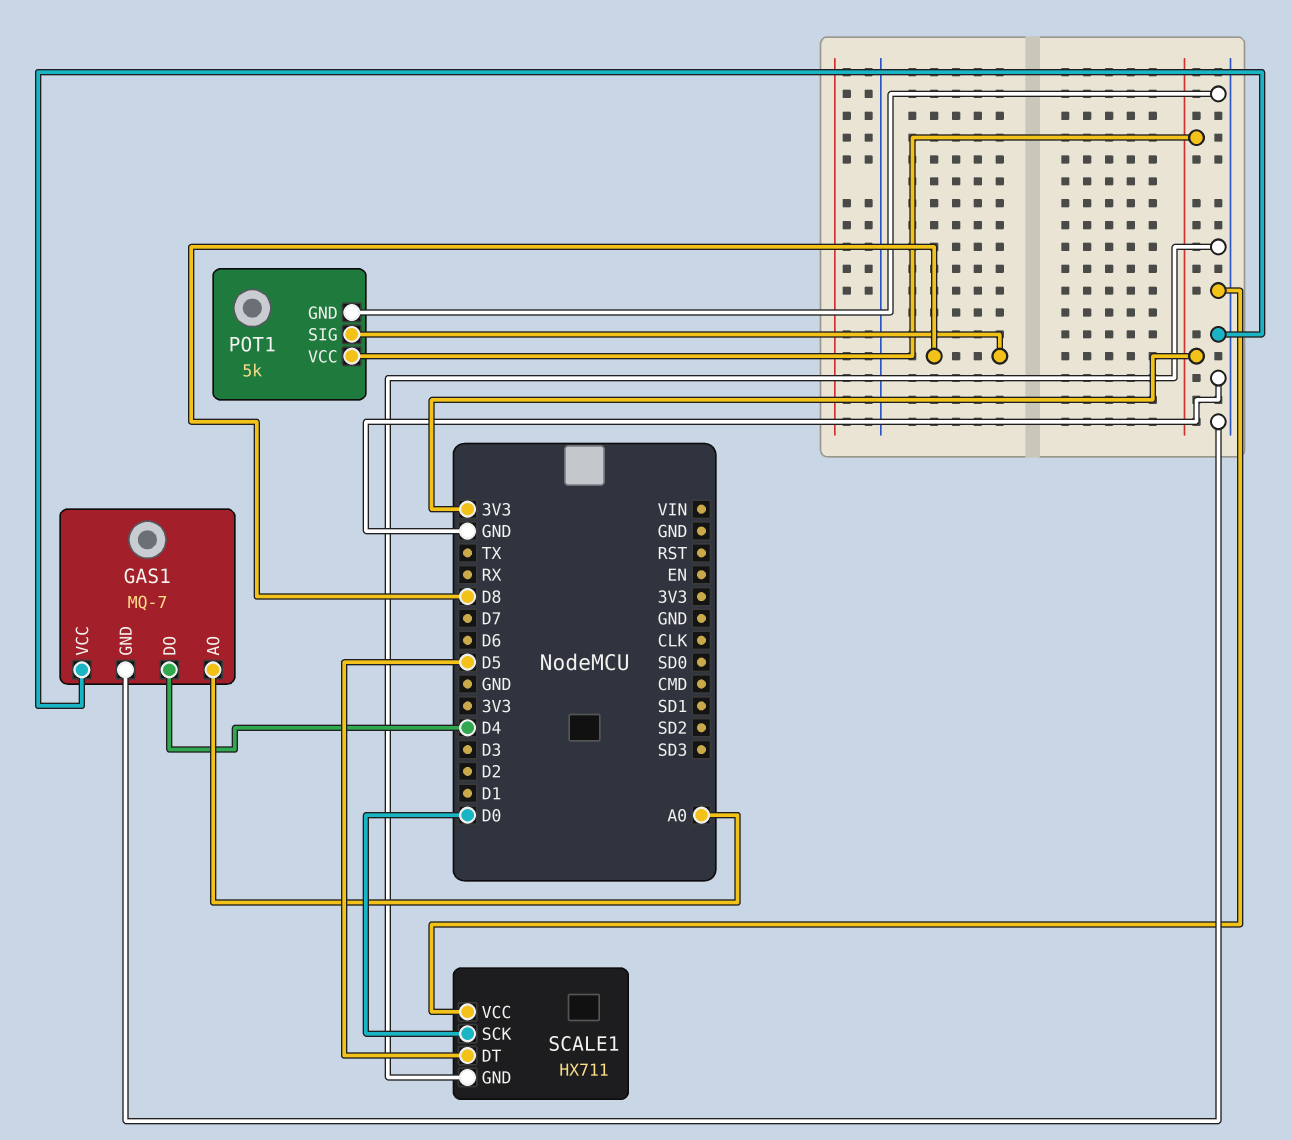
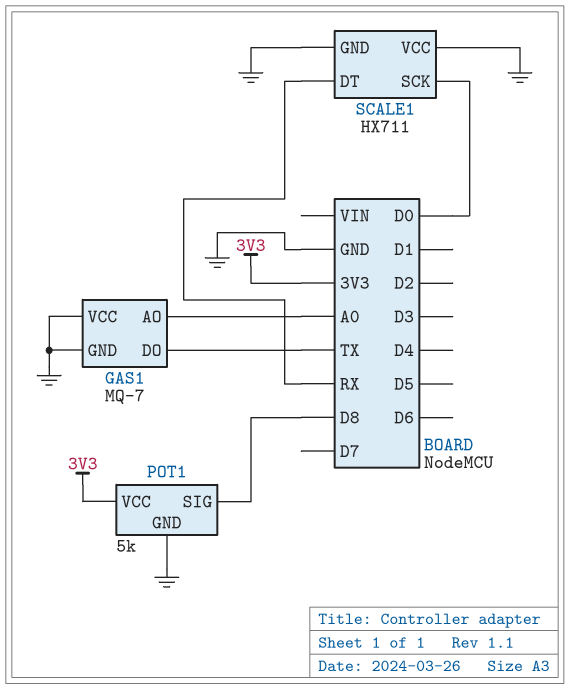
GAS1 pin DO: D4 -> TX
SCALE1 pin DT: D5 -> RX

